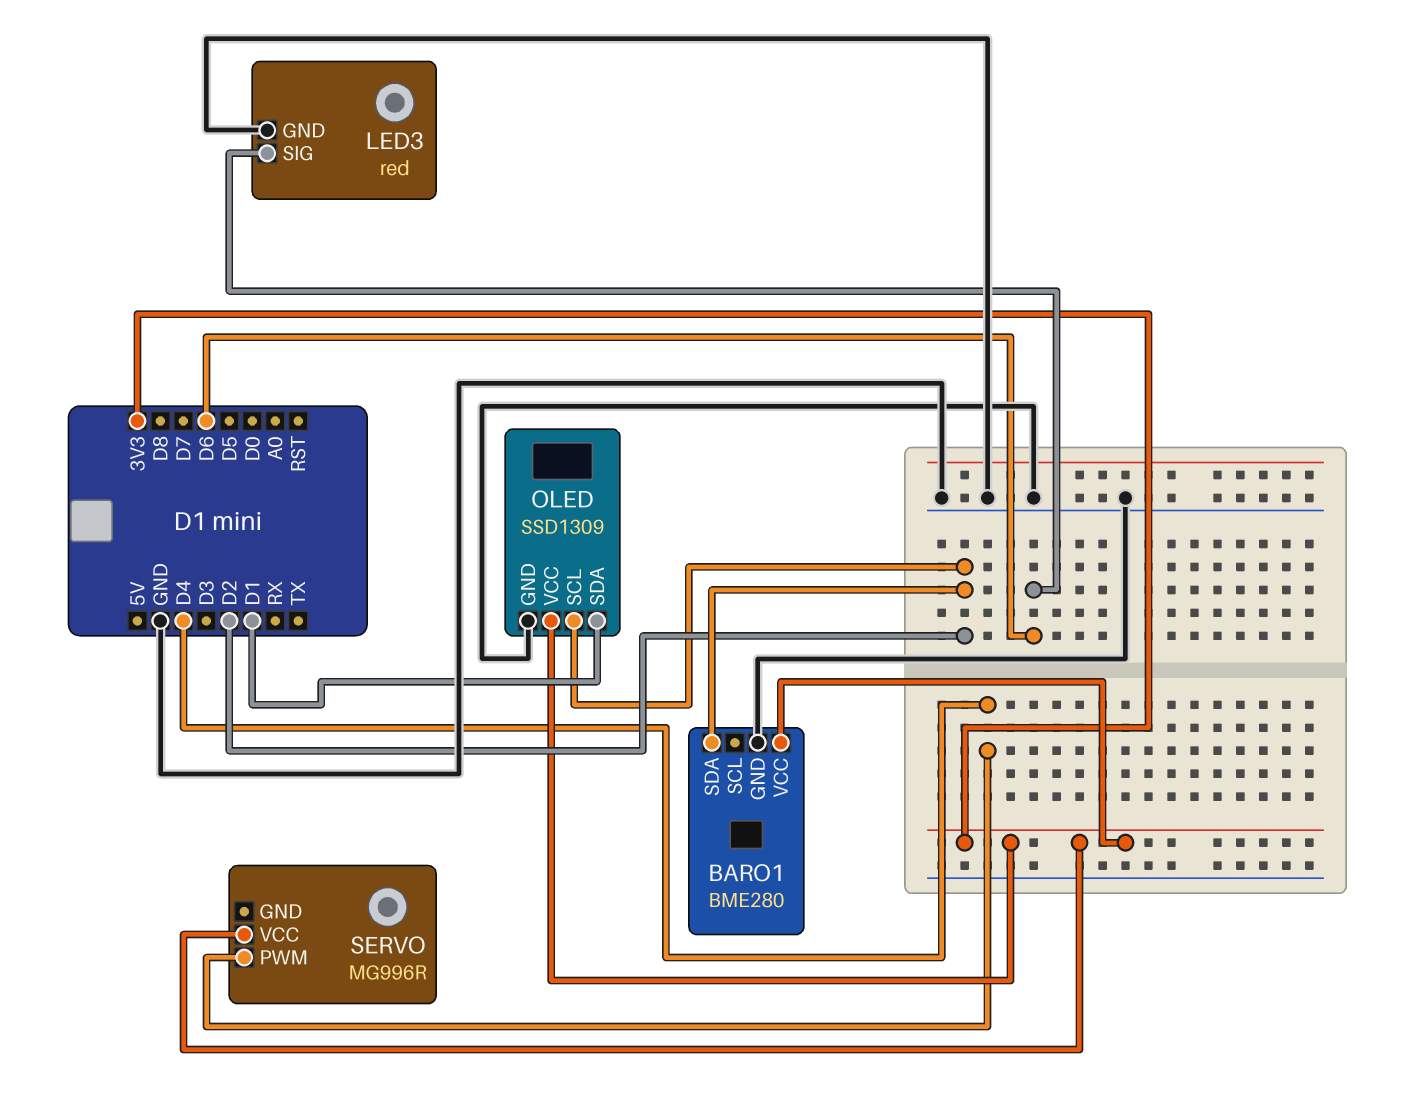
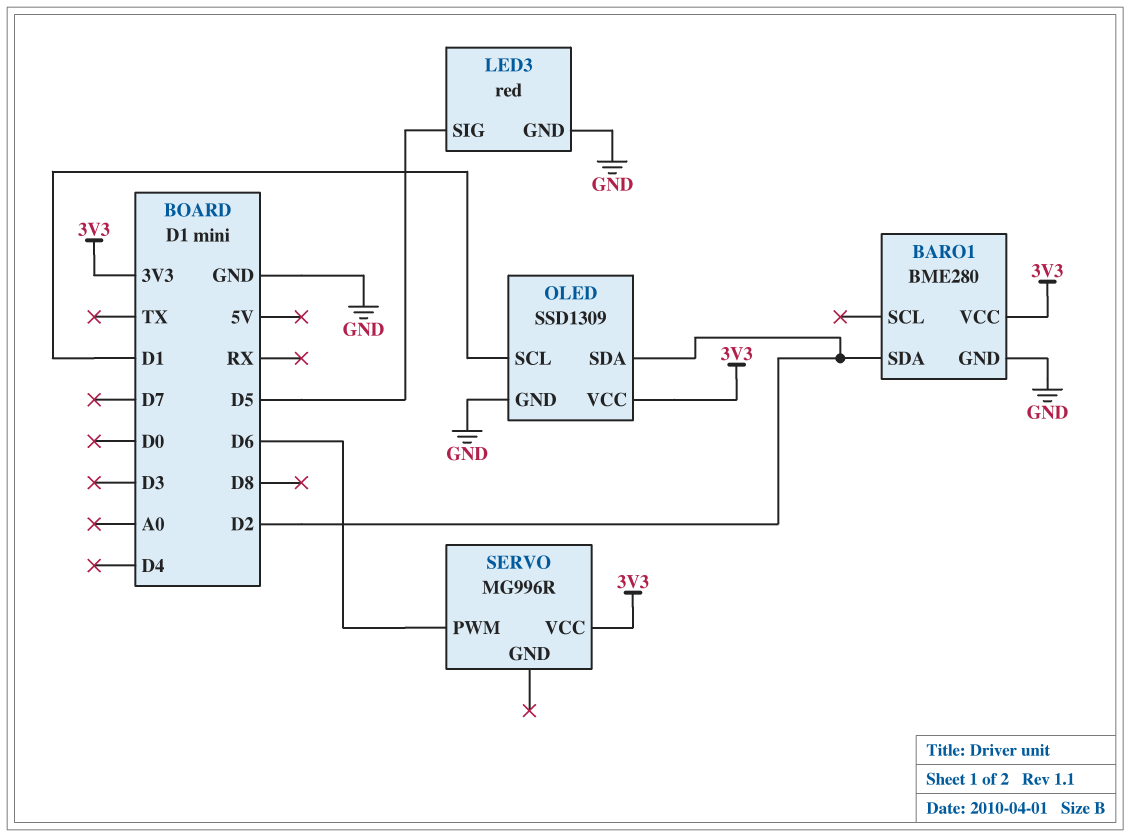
LED3 pin SIG: D6 -> D5
OLED pin SCL: D2 -> D1
OLED pin SDA: D1 -> D2
SERVO pin PWM: D4 -> D6

